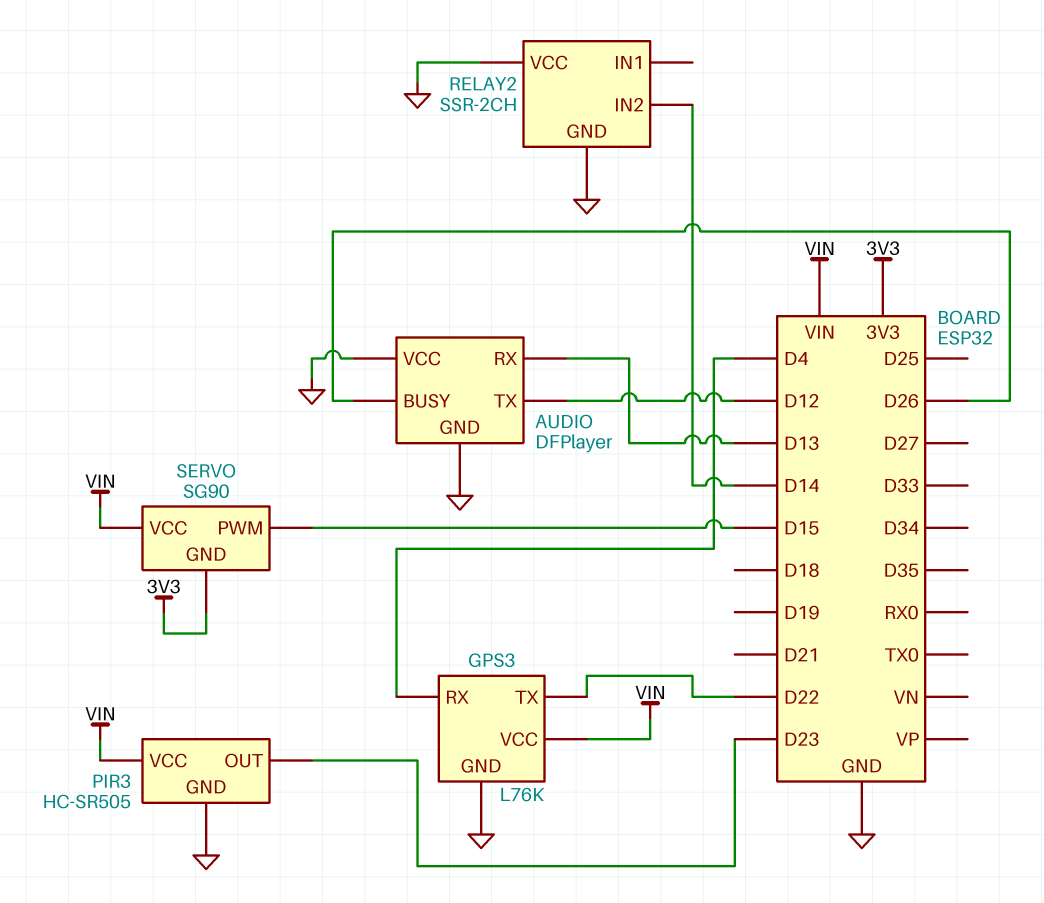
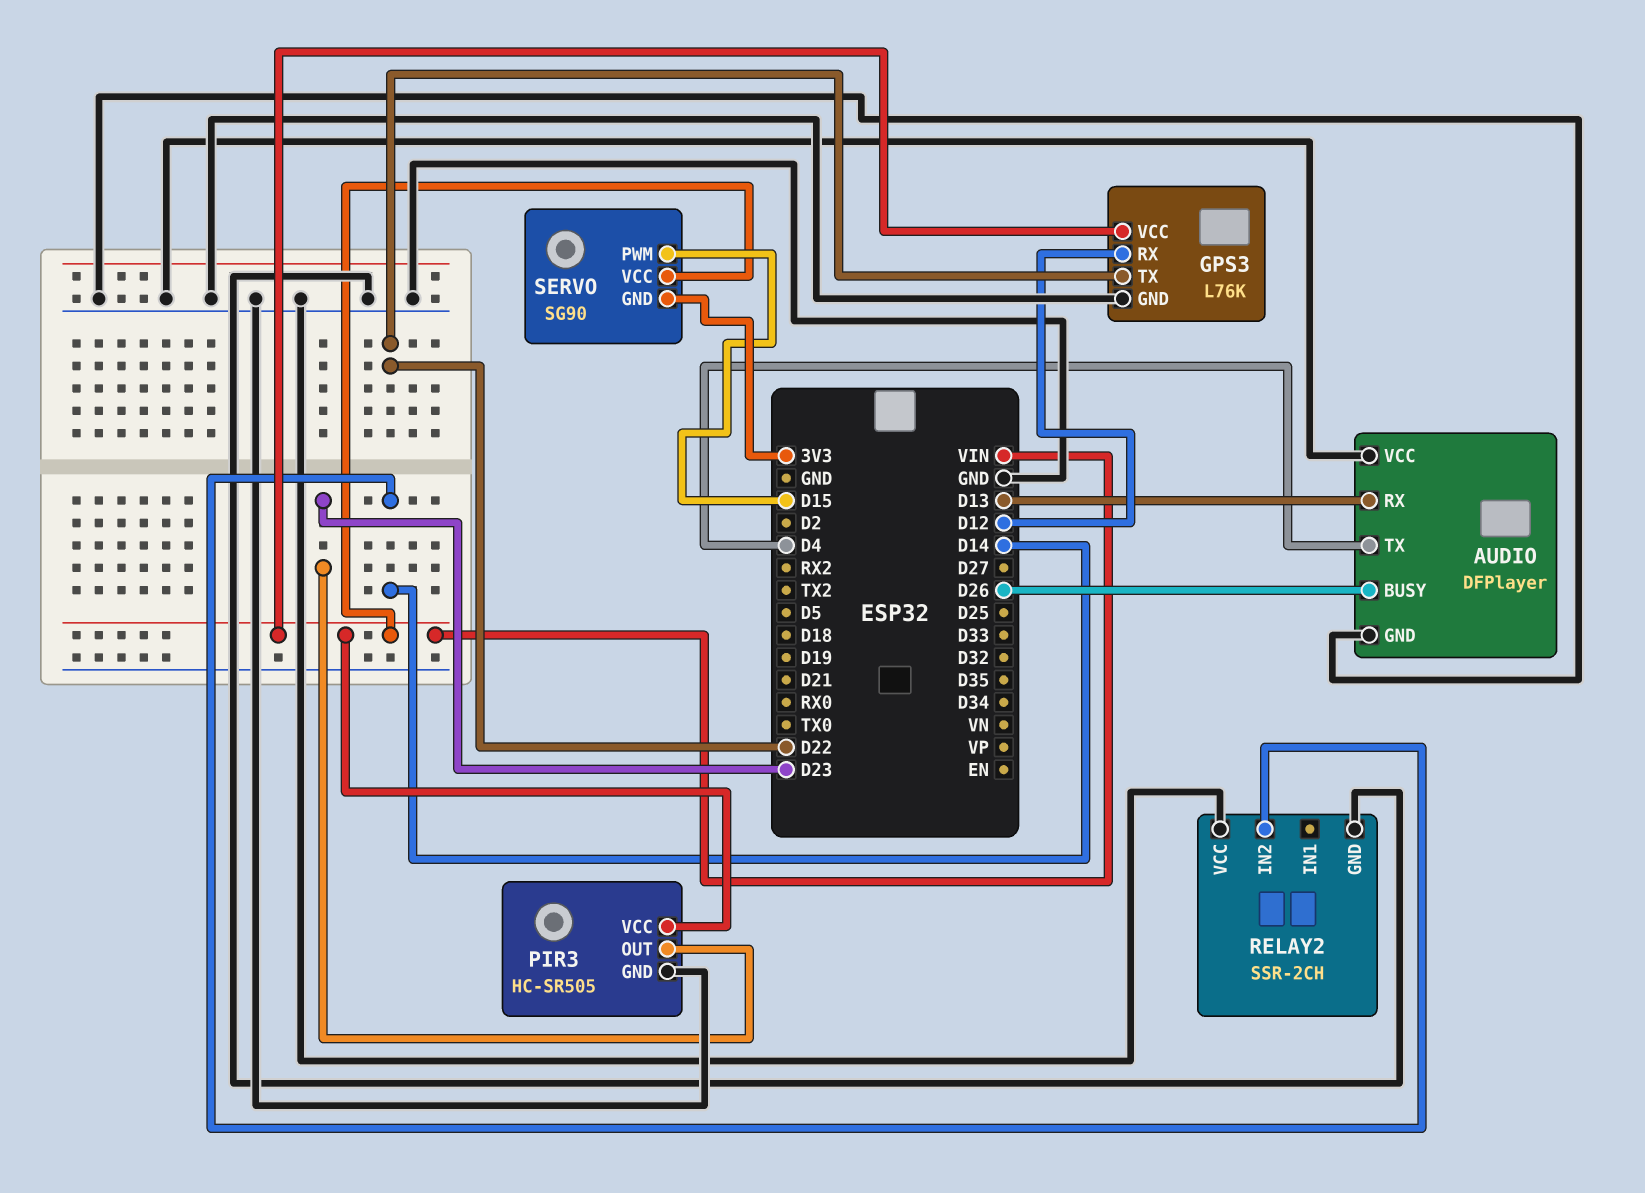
AUDIO pin TX: D12 -> D4
GPS3 pin RX: D4 -> D12

